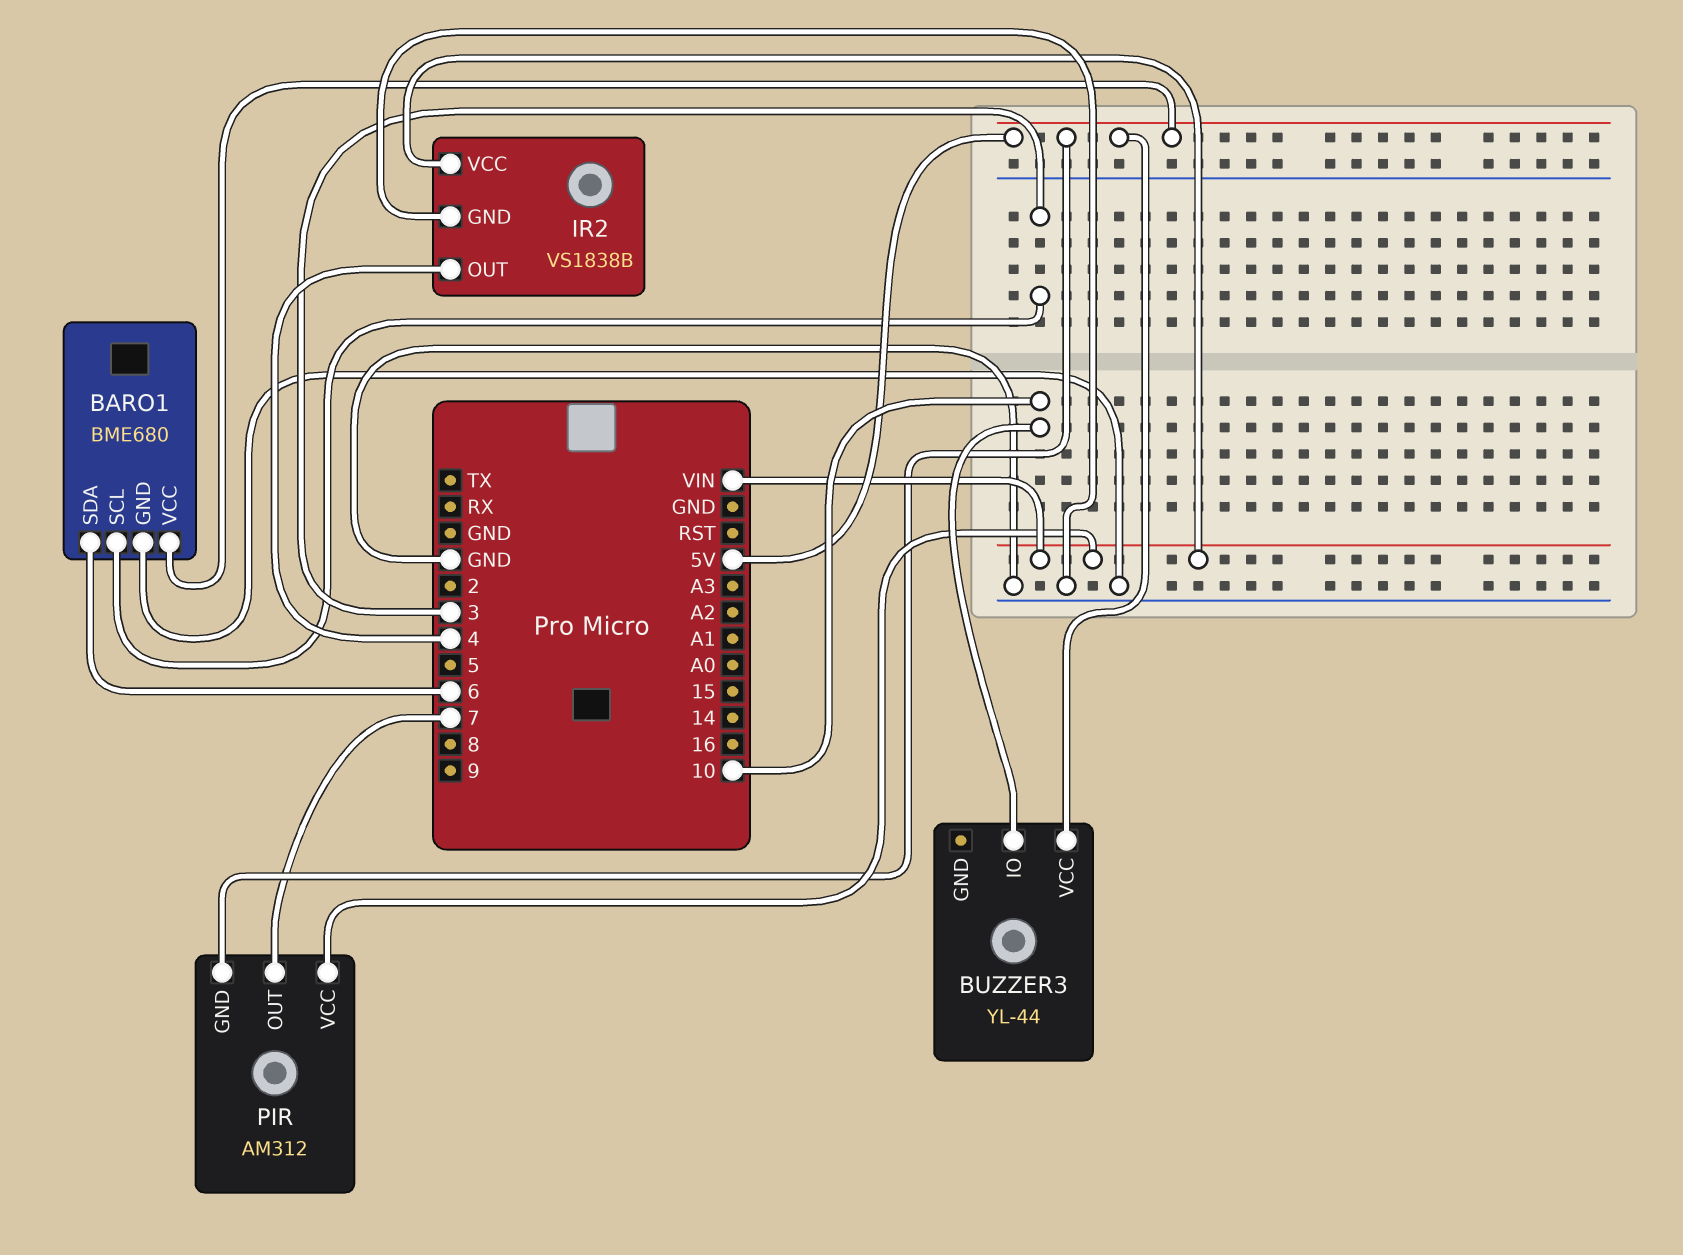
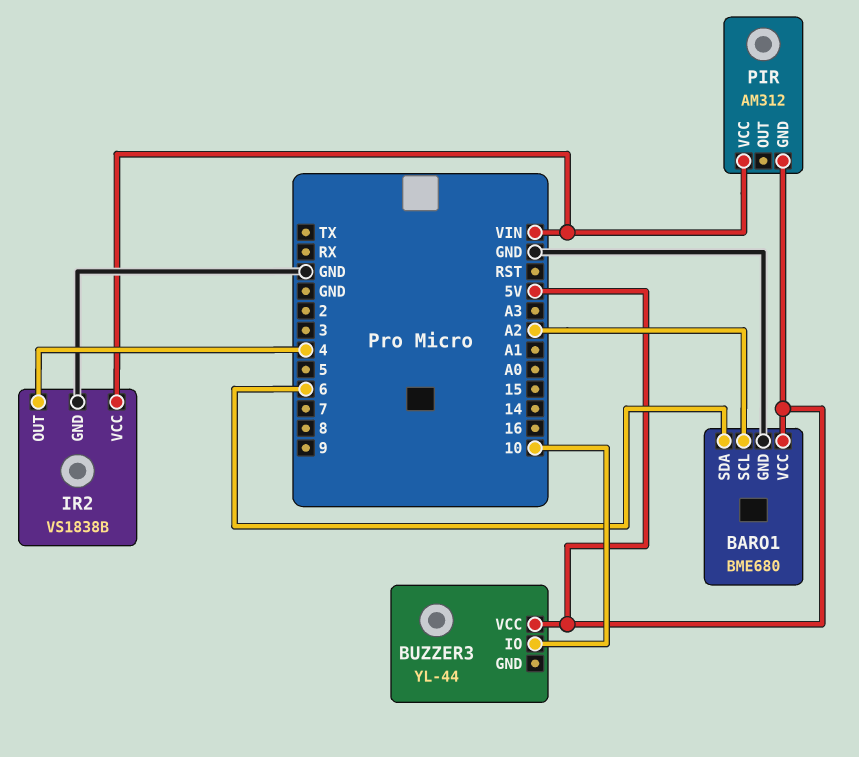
BARO1 pin SCL: 3 -> A2
PIR pin OUT: 7 -> none

